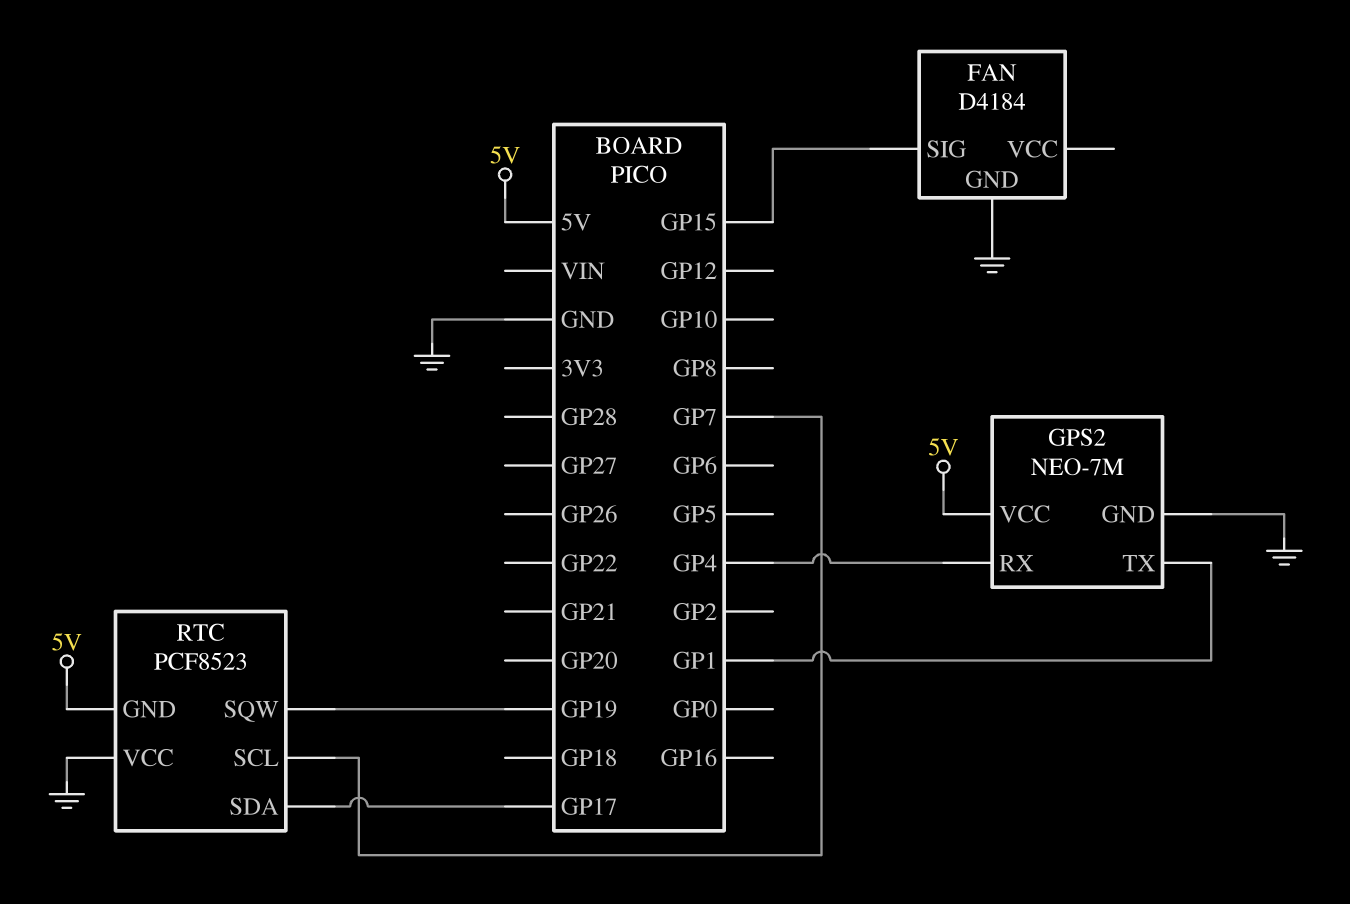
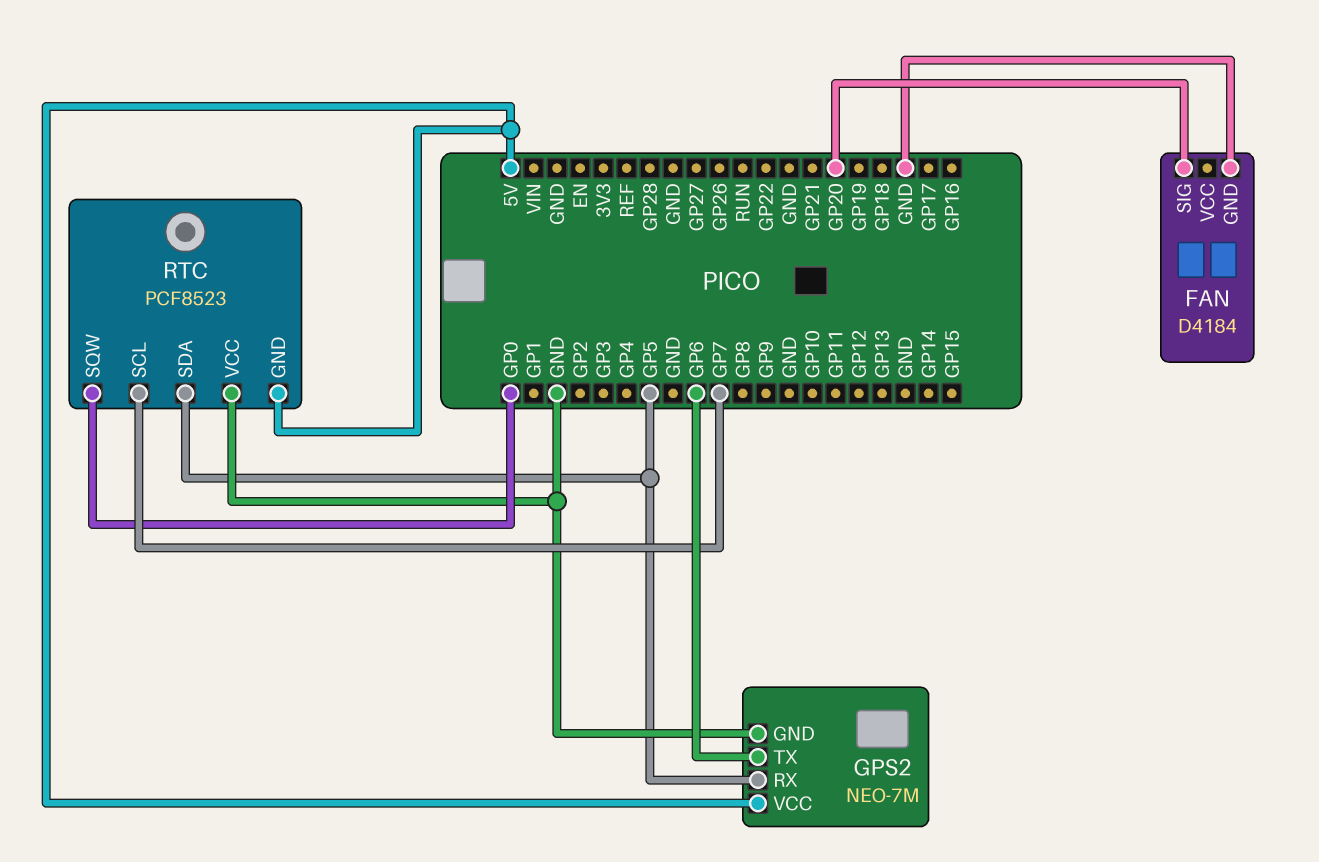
FAN pin SIG: GP15 -> GP20
GPS2 pin RX: GP4 -> GP5
GPS2 pin TX: GP1 -> GP6
RTC pin SDA: GP17 -> GP5
RTC pin SQW: GP19 -> GP0

